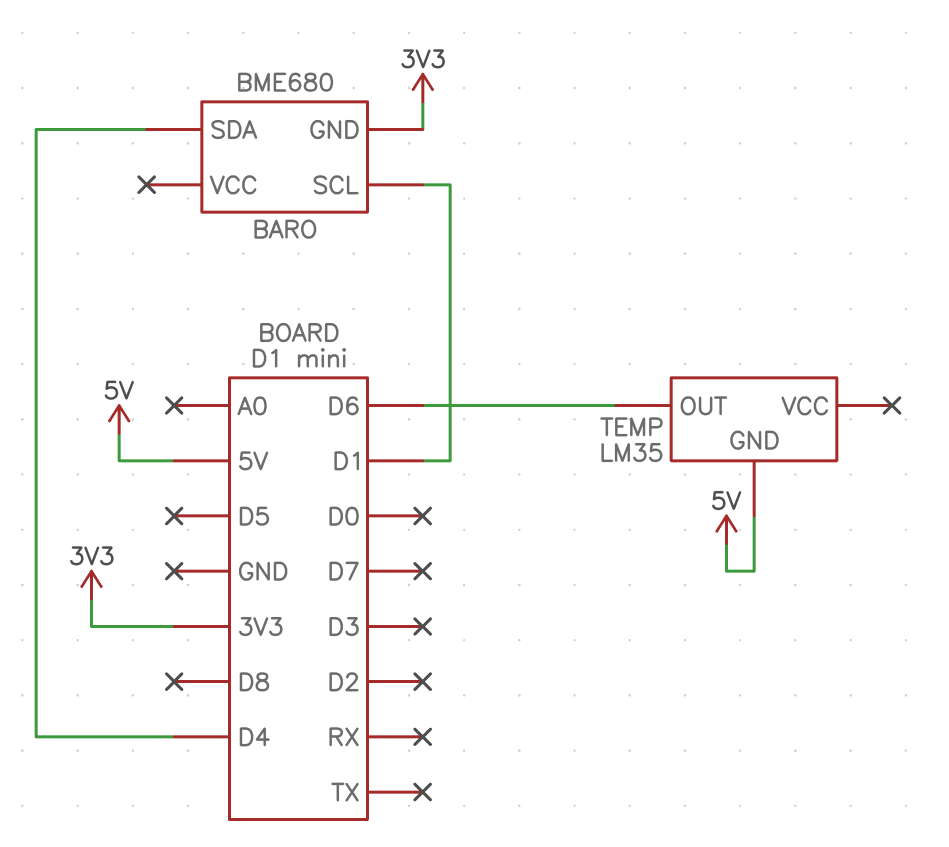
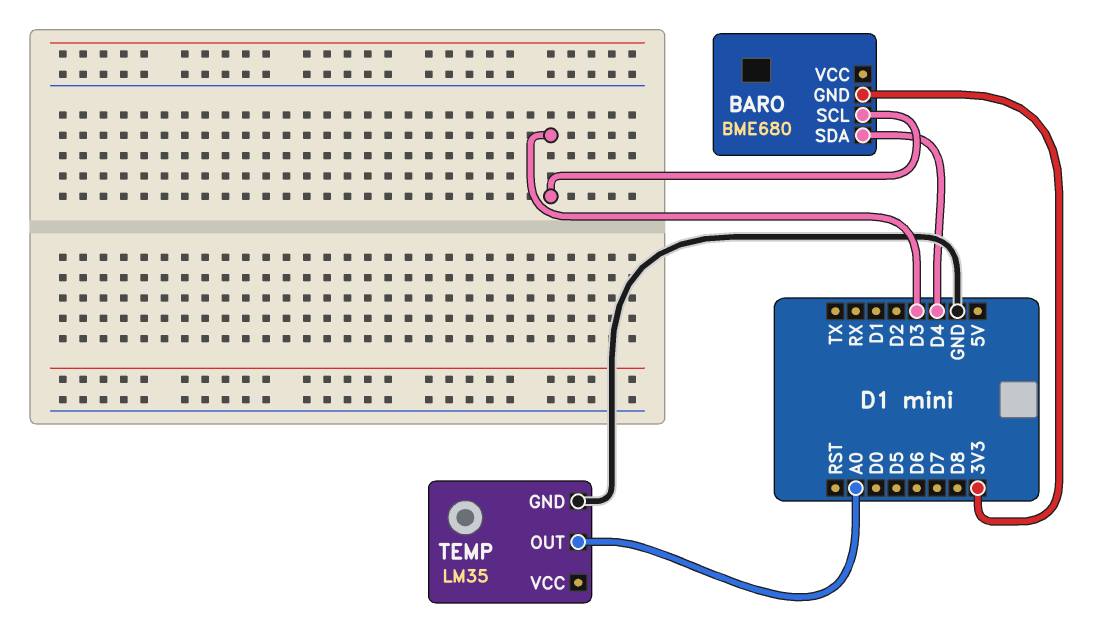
BARO pin SCL: D1 -> D3
TEMP pin GND: 5V -> GND
TEMP pin OUT: D6 -> A0

